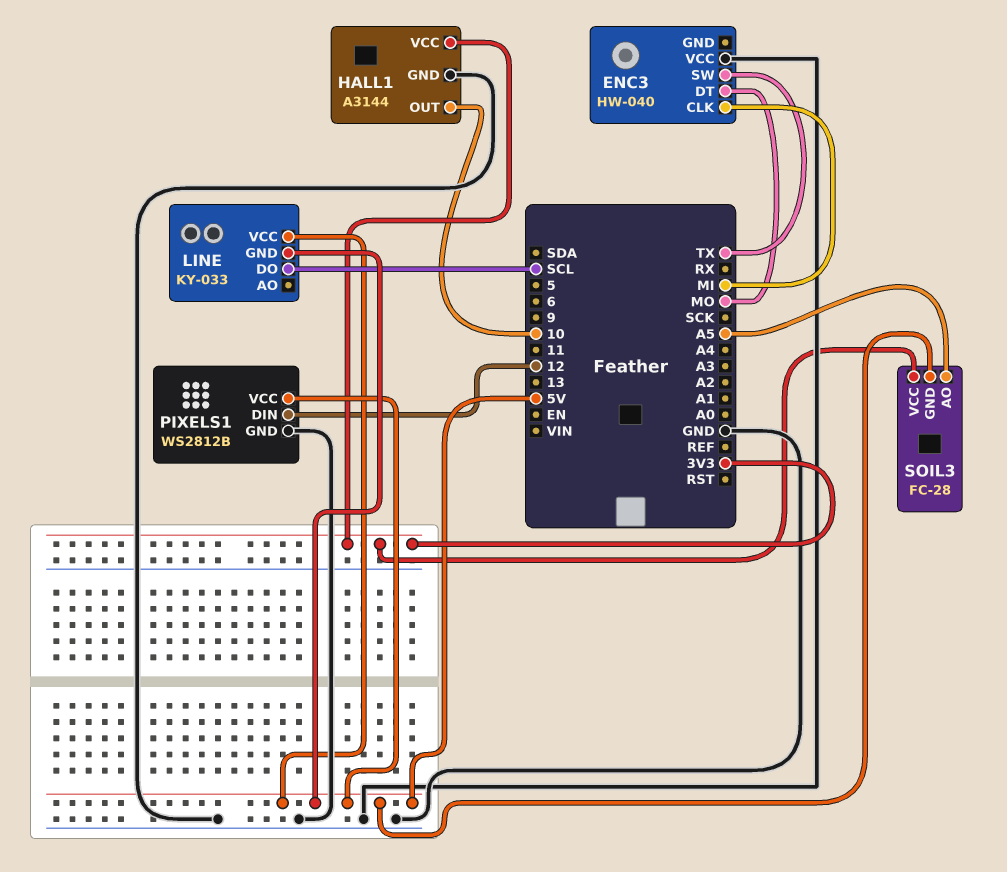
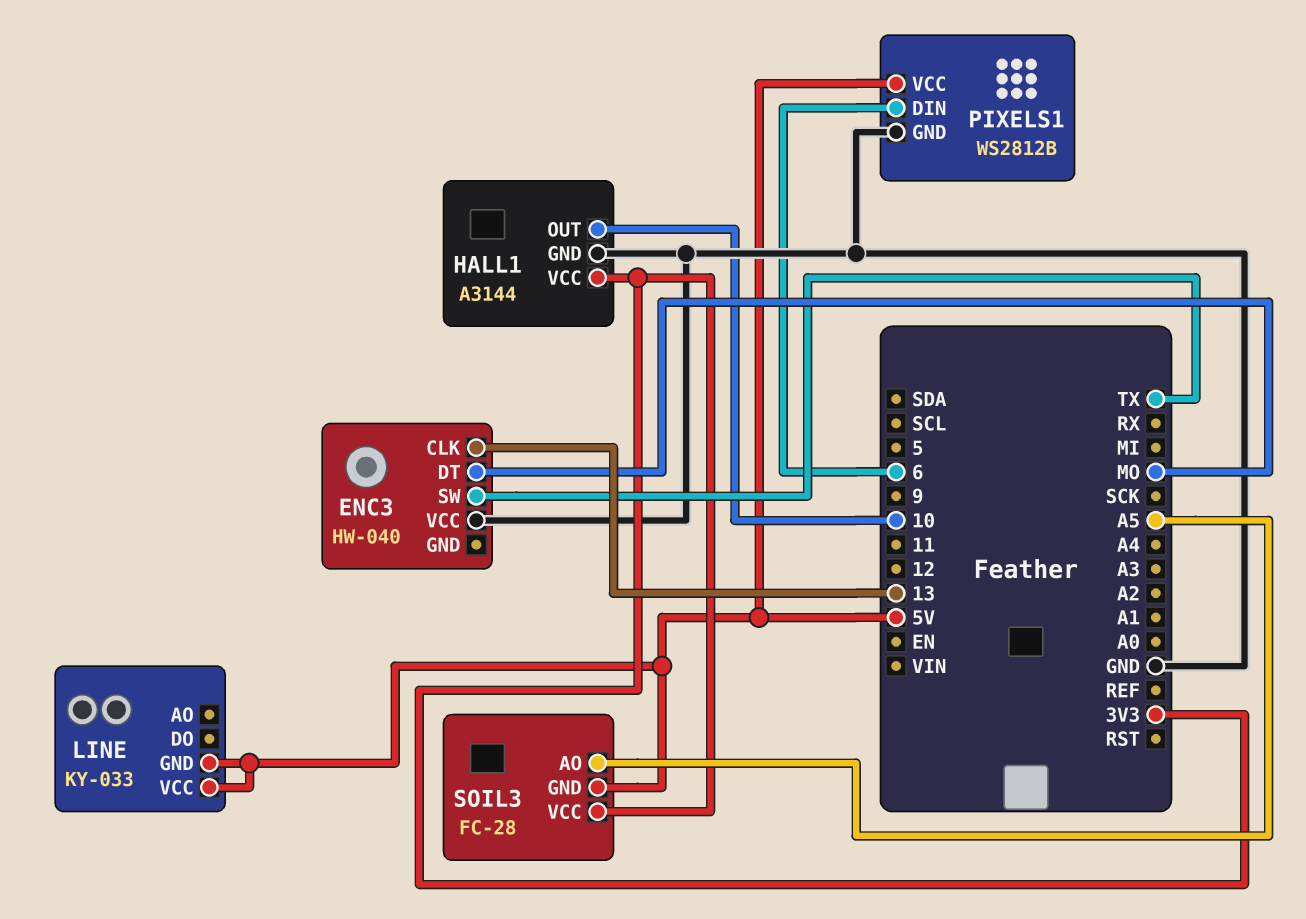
ENC3 pin CLK: MI -> 13
LINE pin DO: SCL -> none
PIXELS1 pin DIN: 12 -> 6

